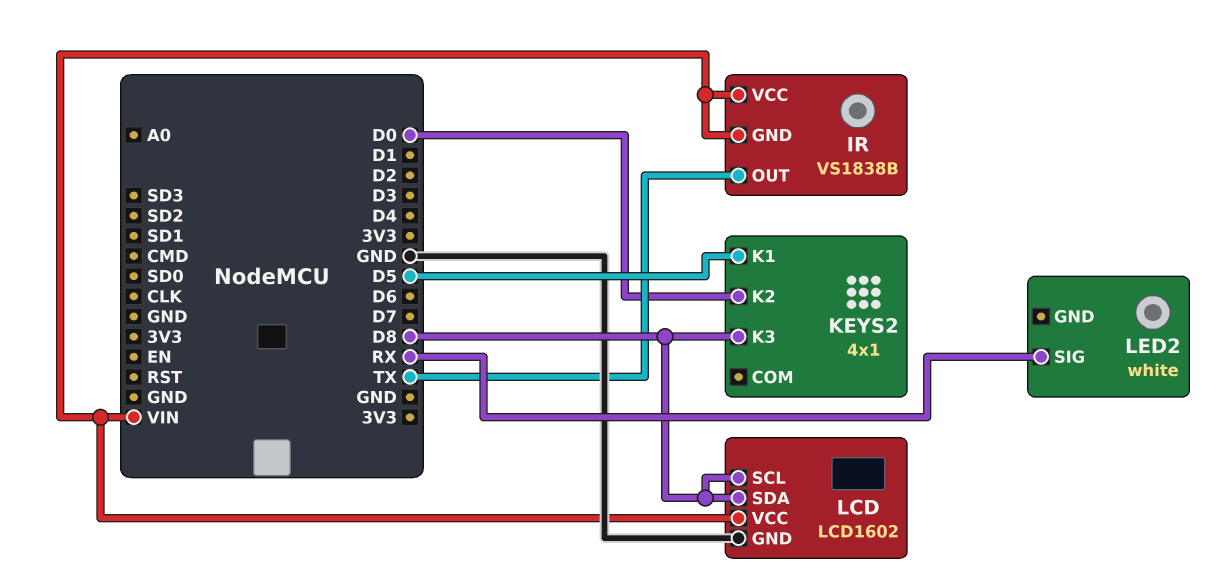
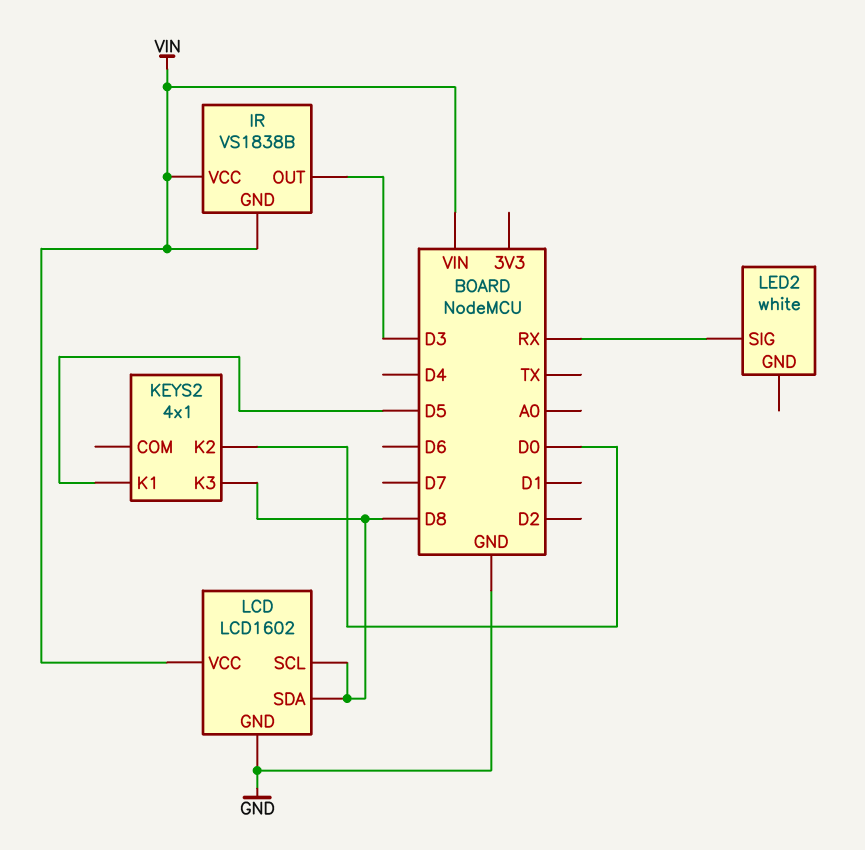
IR pin OUT: TX -> D3

